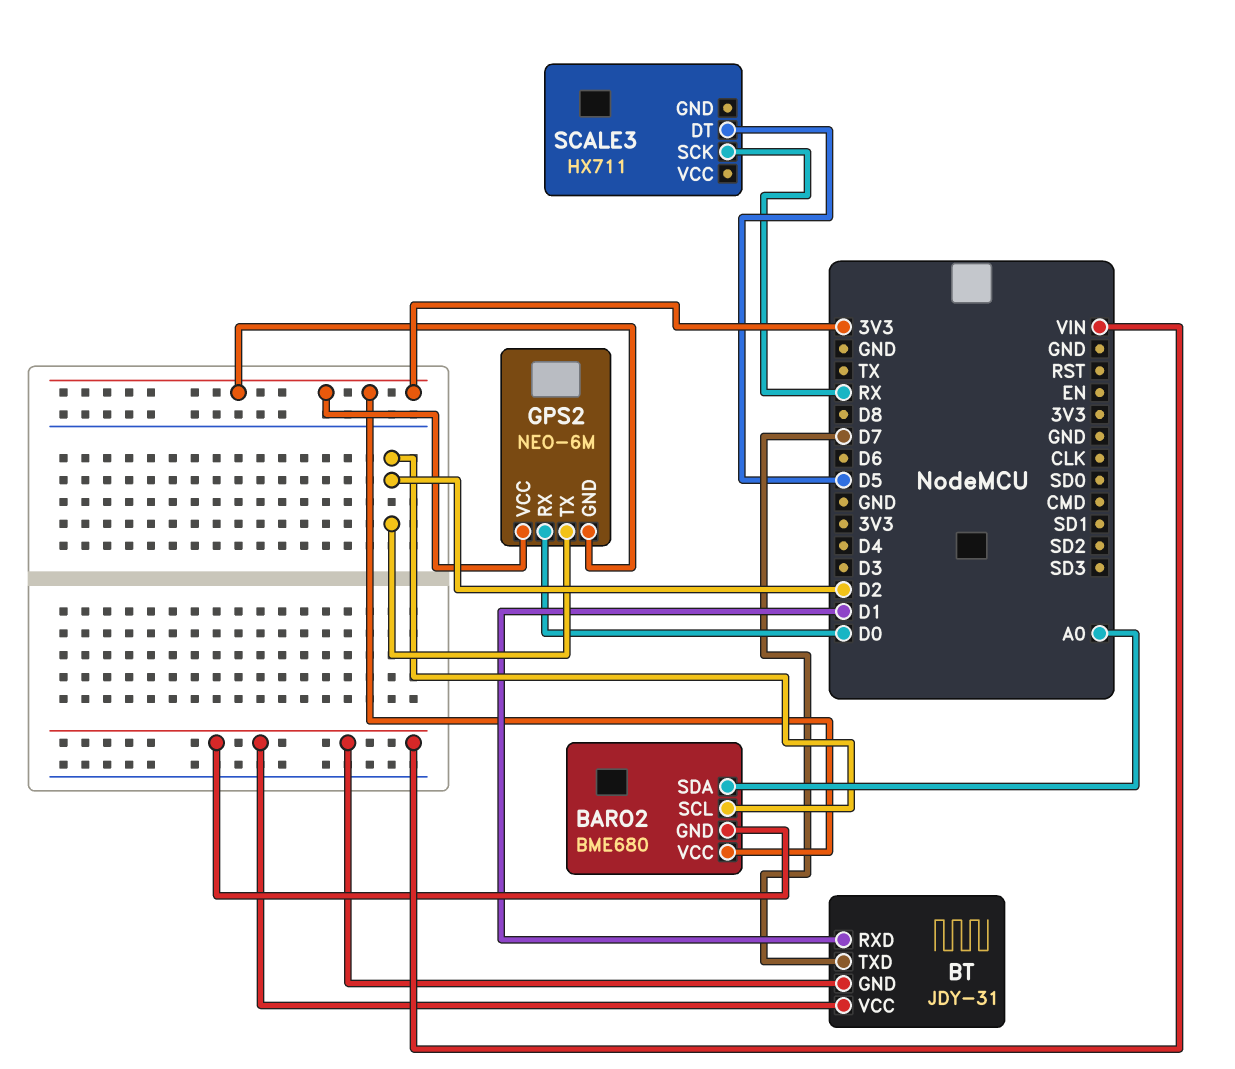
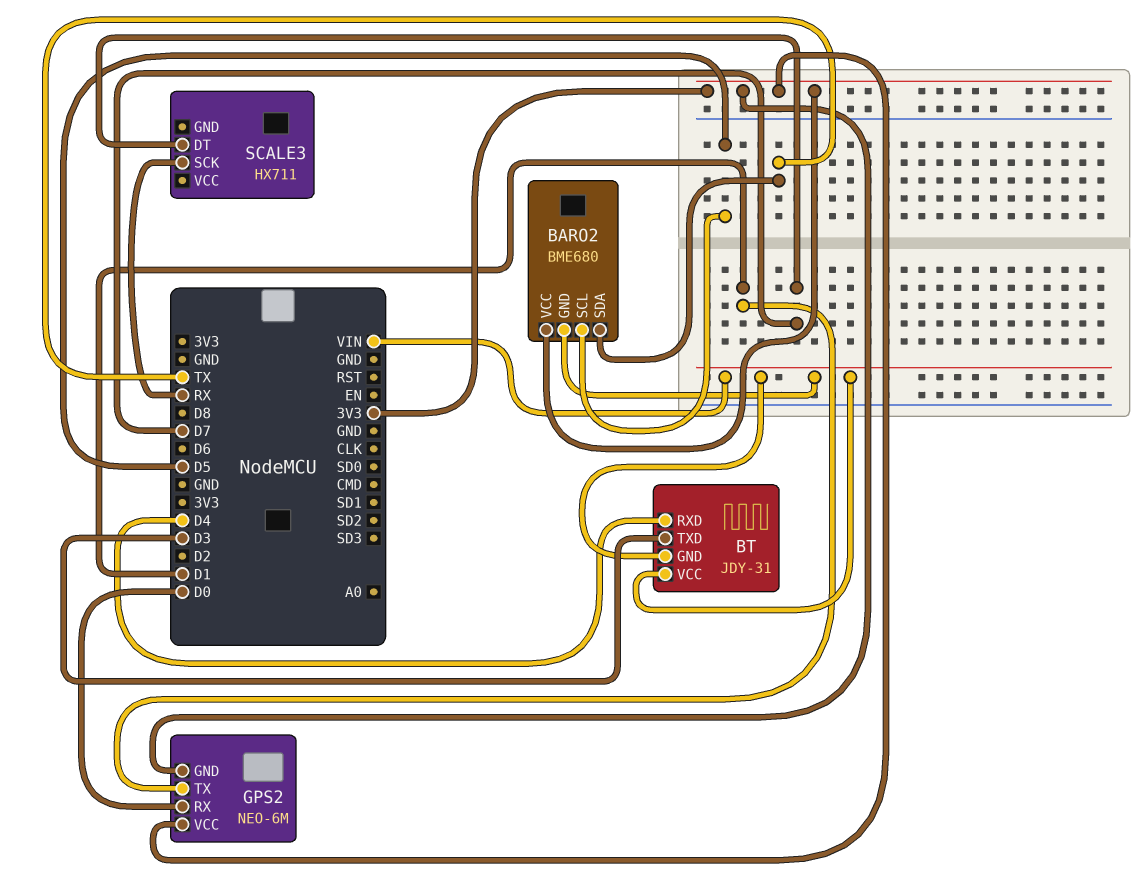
BARO2 pin SCL: D2 -> D5
BARO2 pin SDA: A0 -> TX
BT pin RXD: D1 -> D4
BT pin TXD: D7 -> D3
GPS2 pin TX: D2 -> D1
SCALE3 pin DT: D5 -> D7

